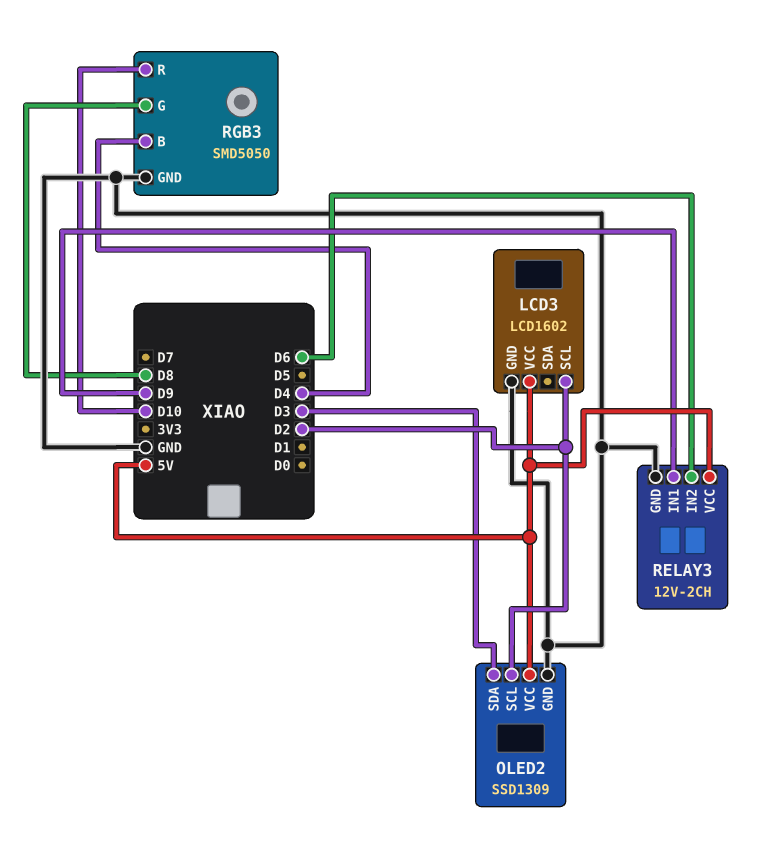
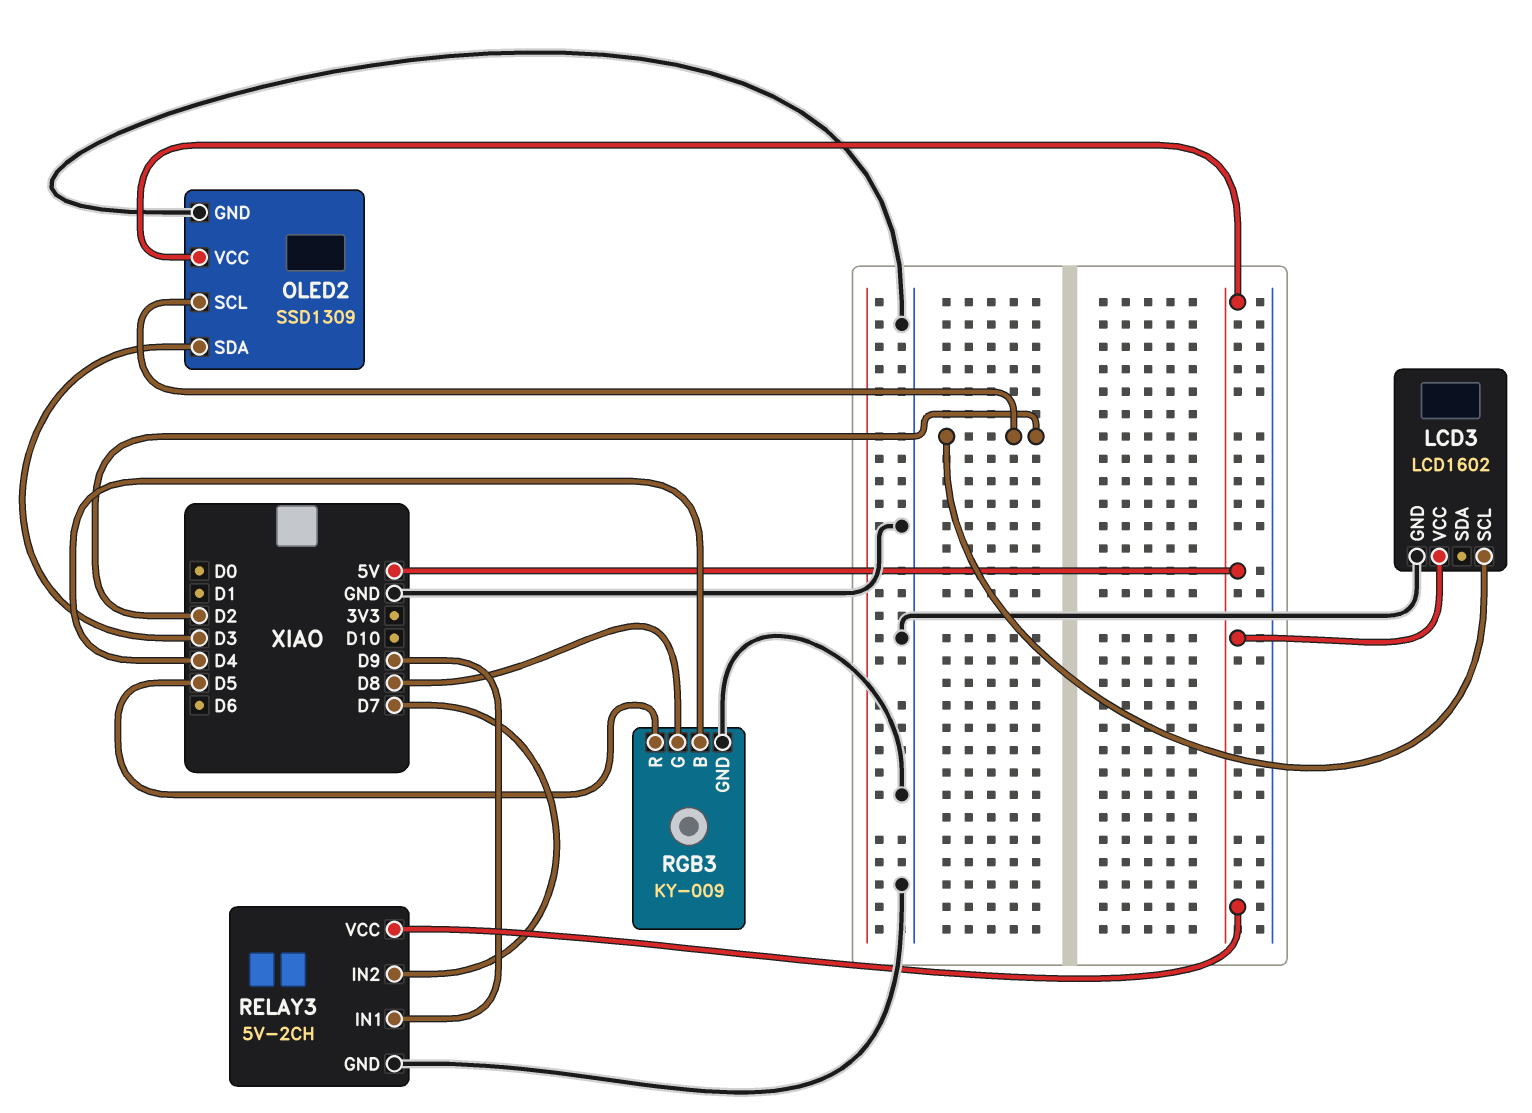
RELAY3: 12V-2CH -> 5V-2CH
RELAY3 pin IN2: D6 -> D7
RGB3: SMD5050 -> KY-009
RGB3 pin R: D10 -> D5

